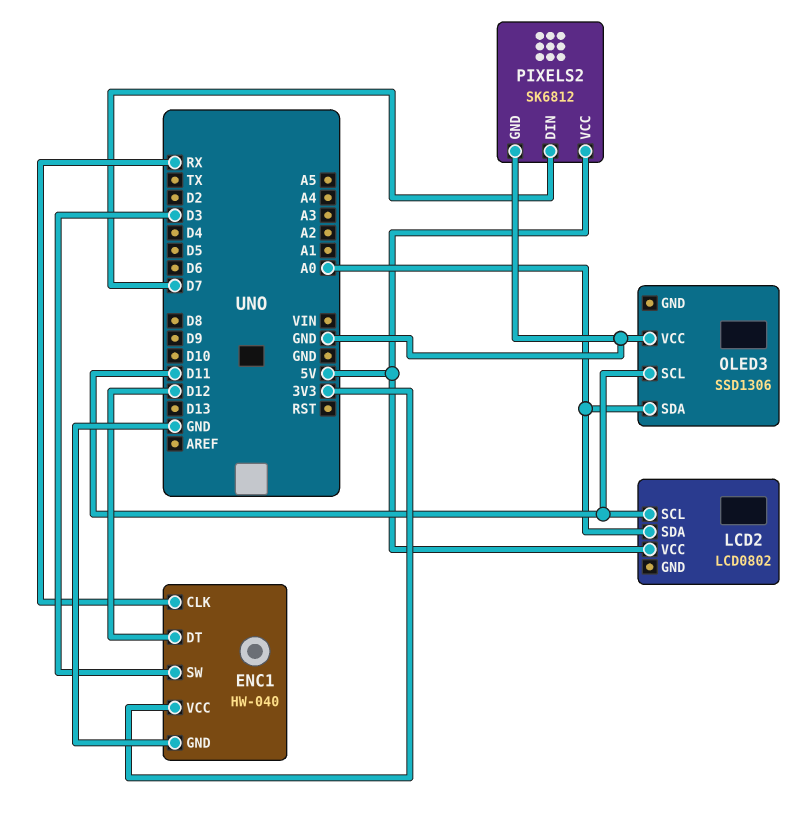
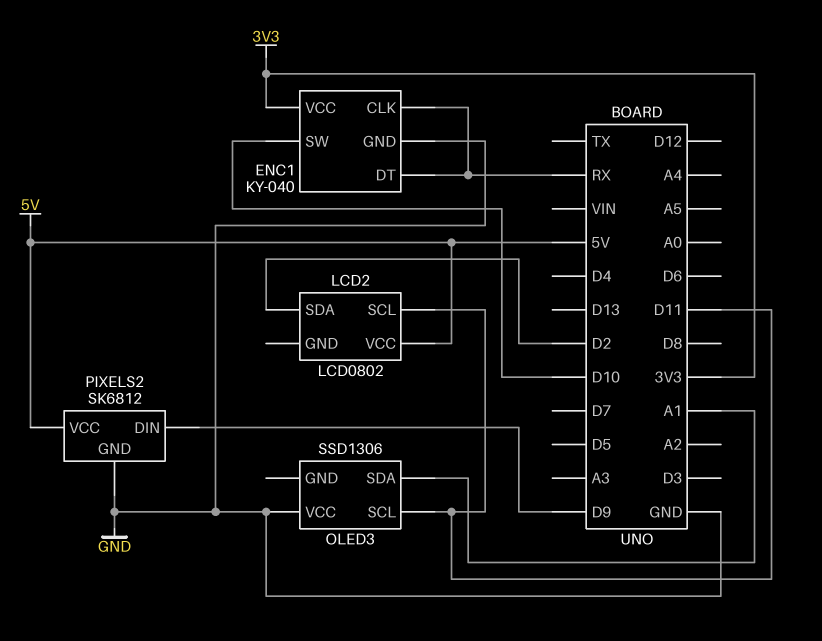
ENC1: HW-040 -> KY-040
ENC1 pin DT: D12 -> RX
ENC1 pin SW: D3 -> D10
LCD2 pin SDA: A0 -> D2
OLED3 pin SDA: A0 -> A1
PIXELS2 pin DIN: D7 -> D9

